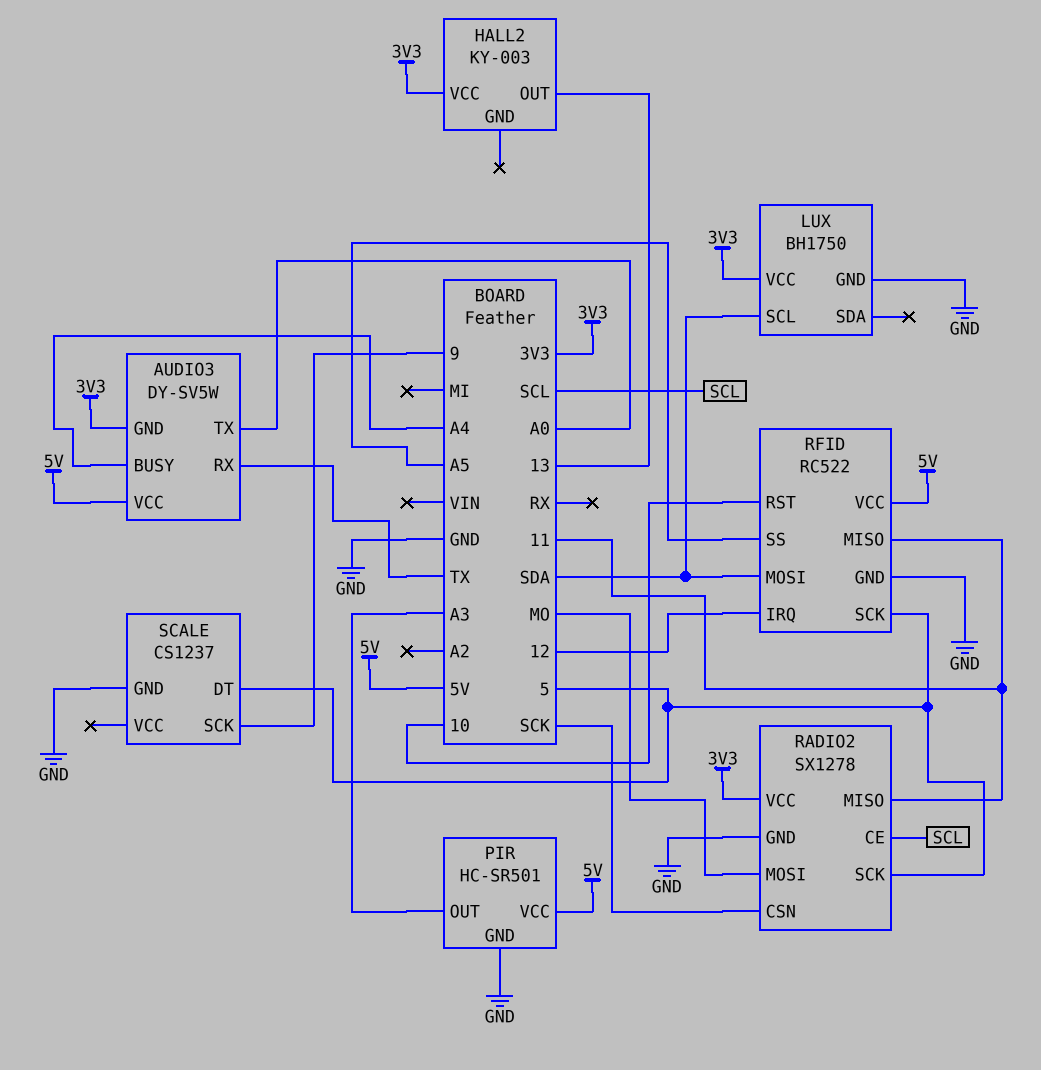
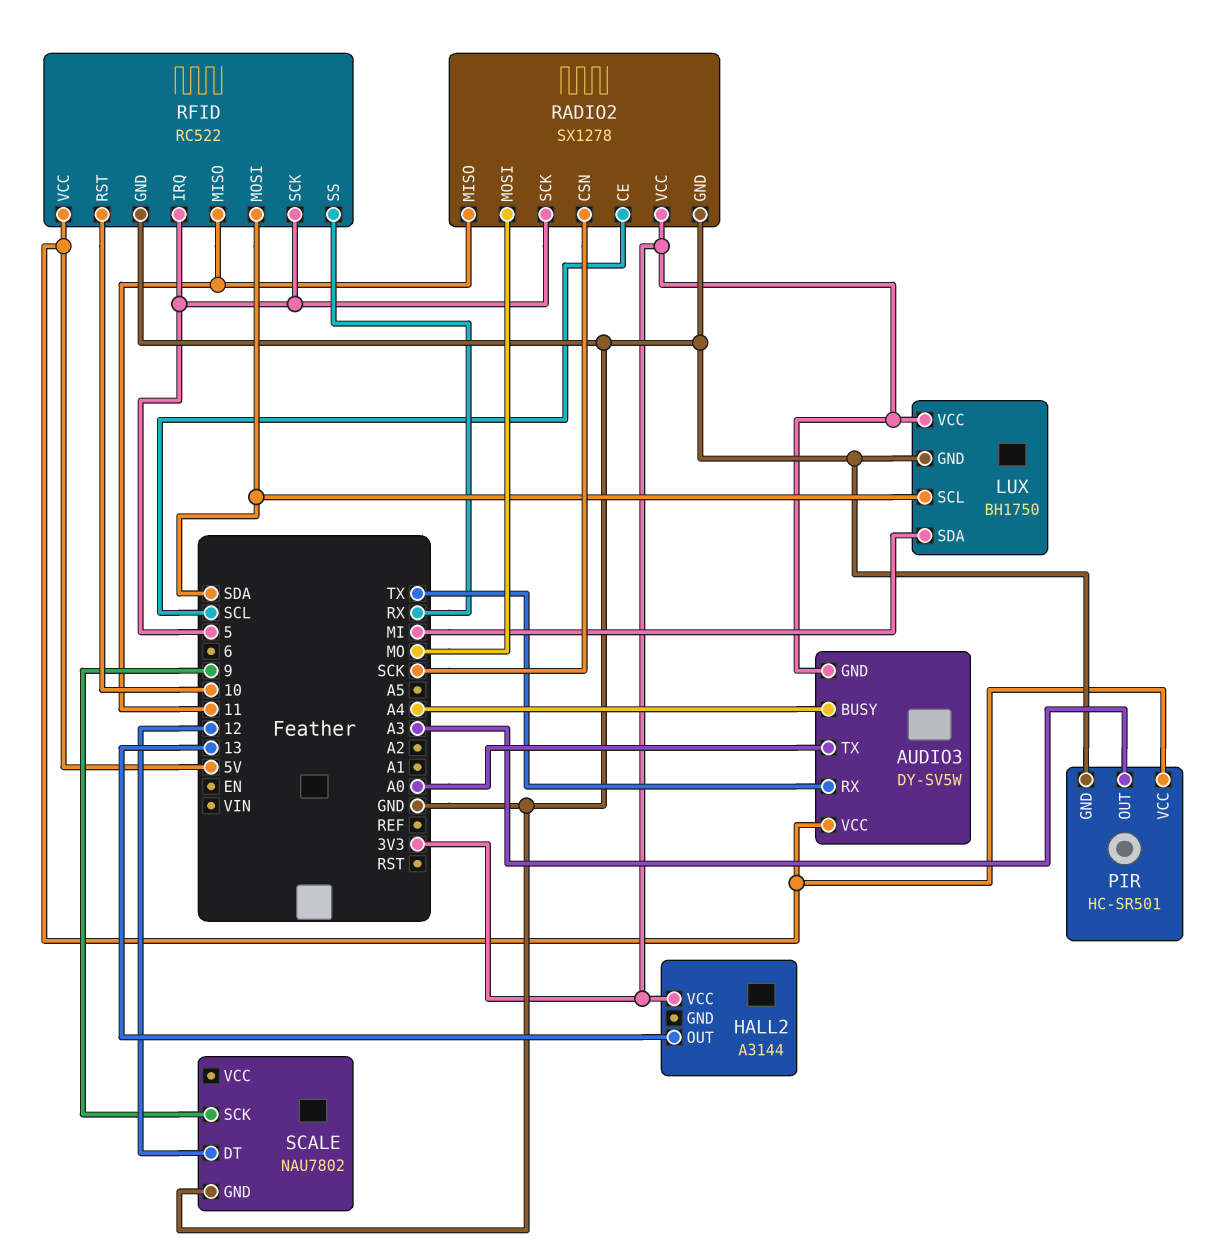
HALL2: KY-003 -> A3144
LUX pin SDA: none -> MI
RFID pin IRQ: 12 -> 5
RFID pin SS: A5 -> RX
SCALE: CS1237 -> NAU7802
SCALE pin DT: 5 -> 12

